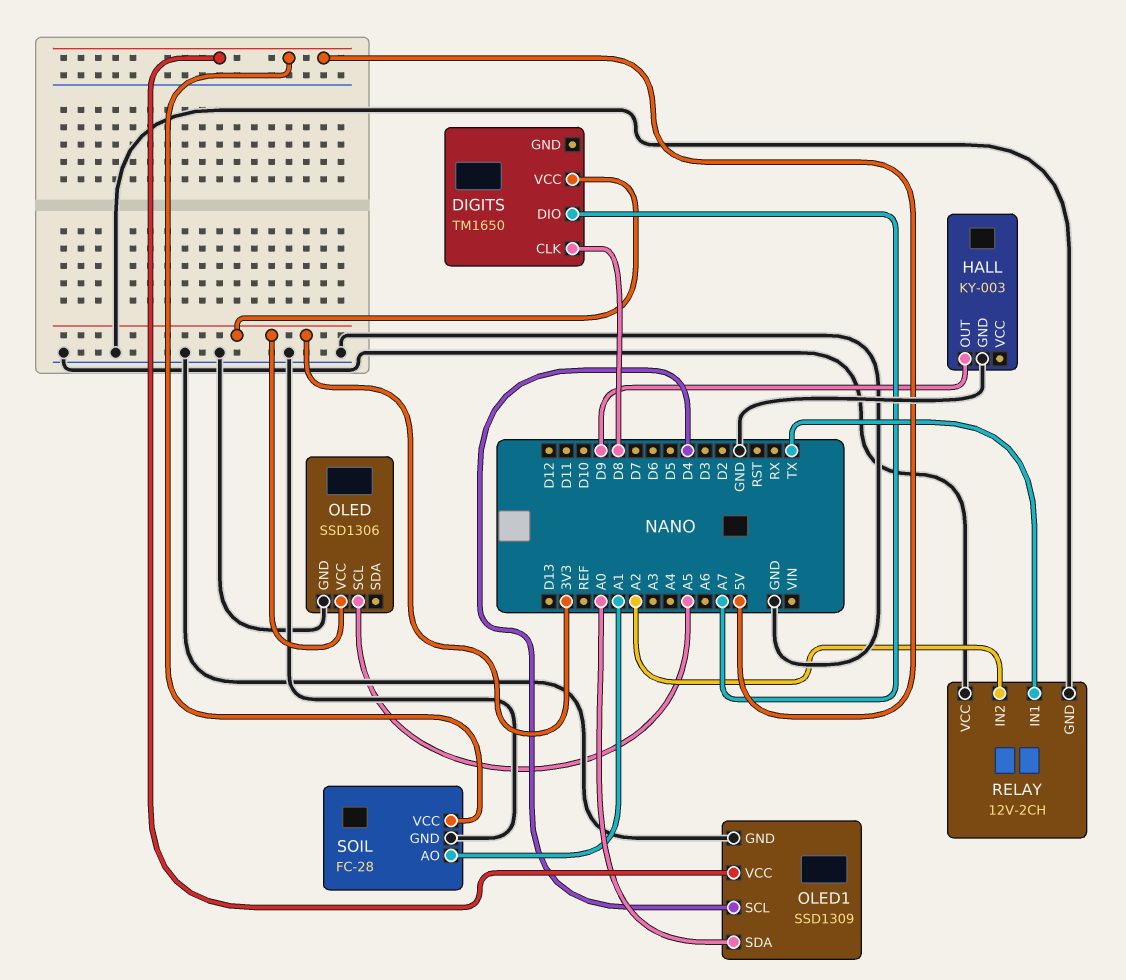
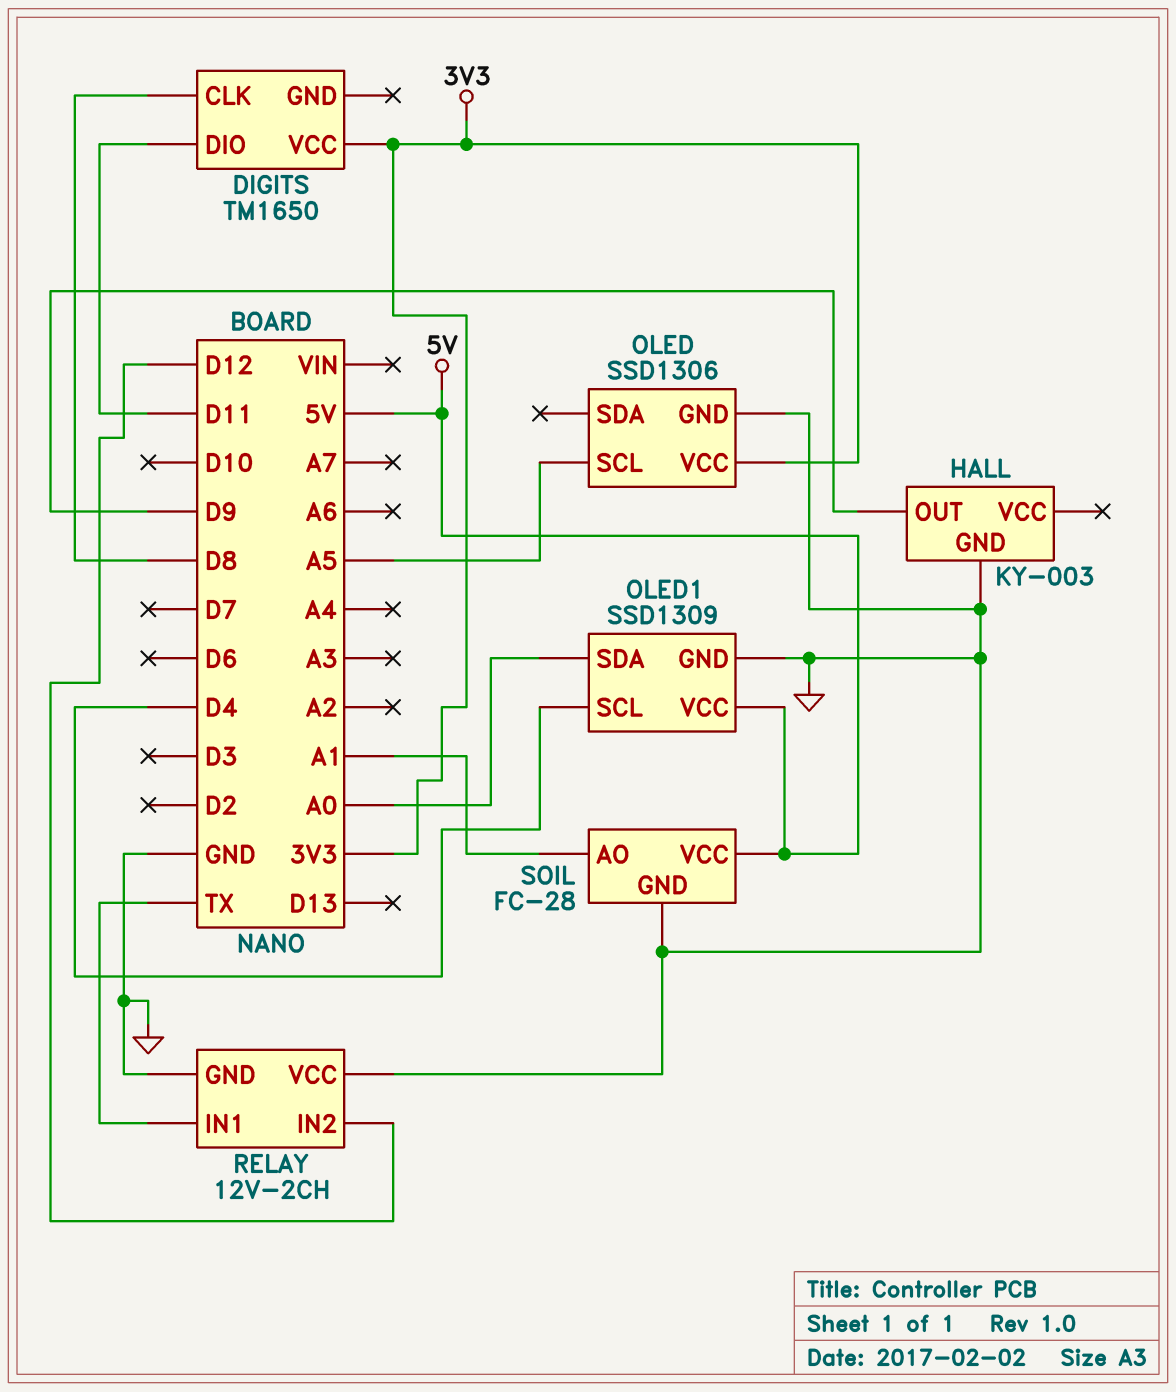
DIGITS pin DIO: A7 -> D11
RELAY pin IN2: A2 -> D12

